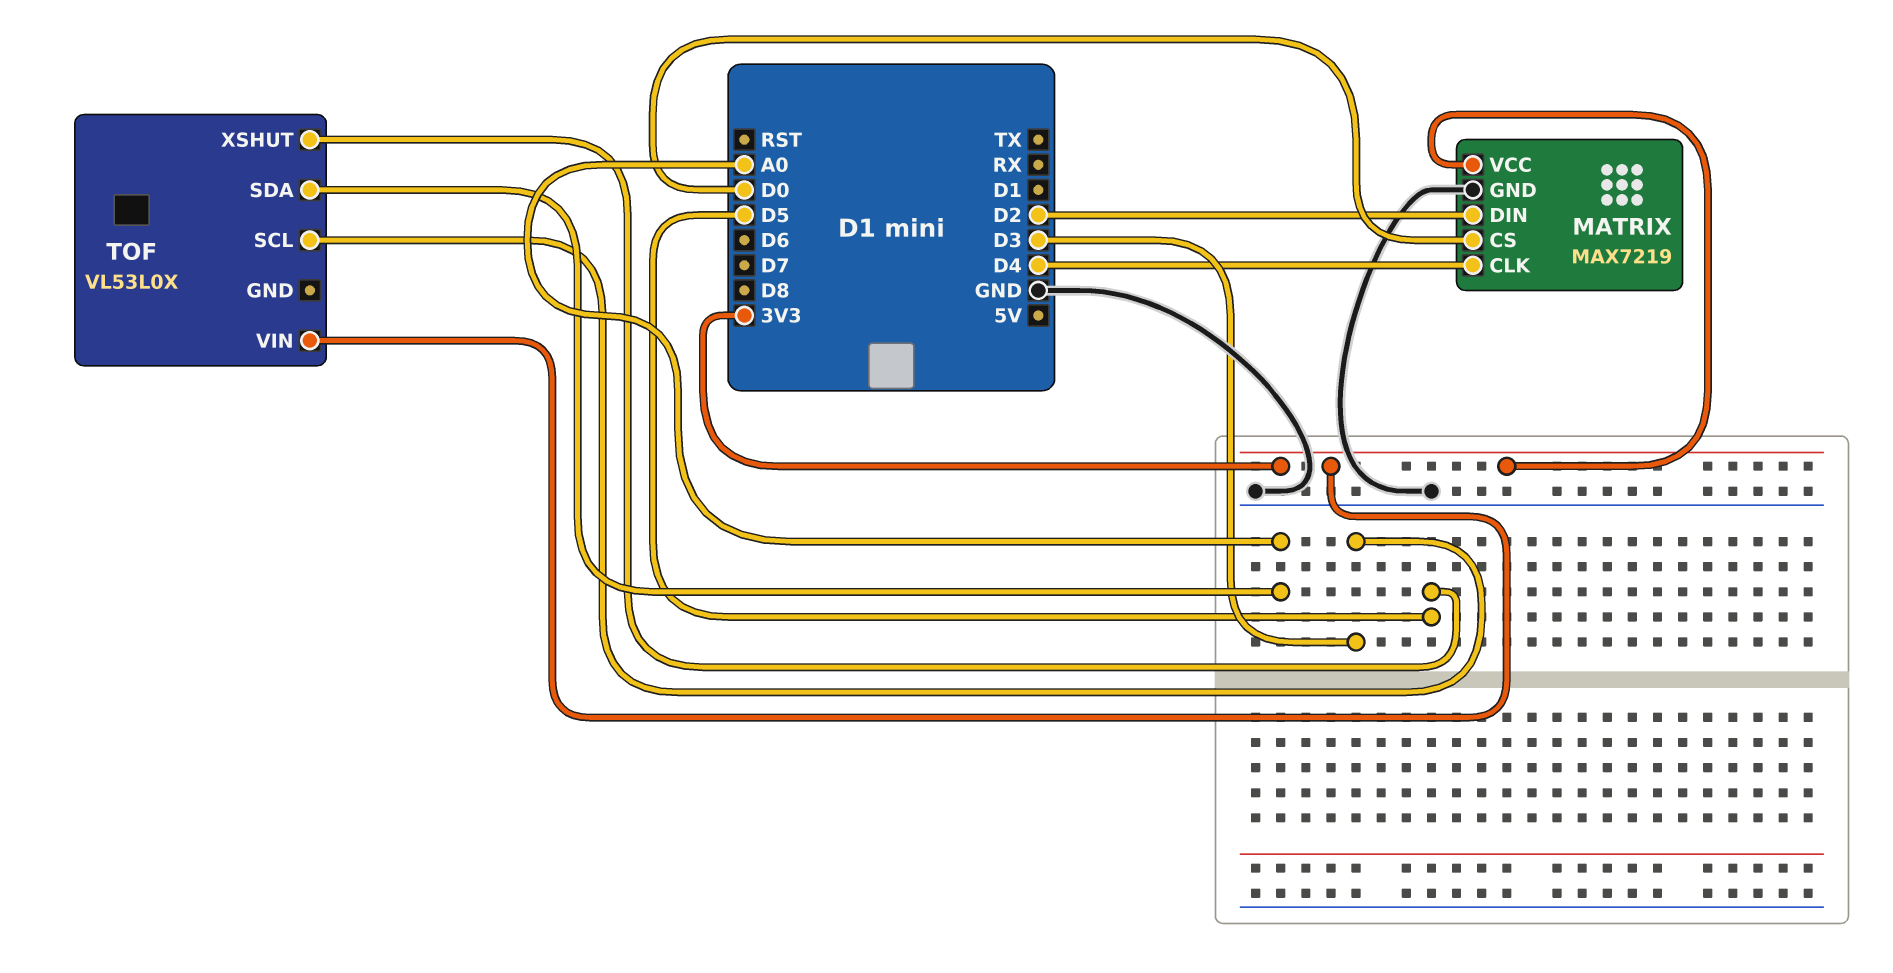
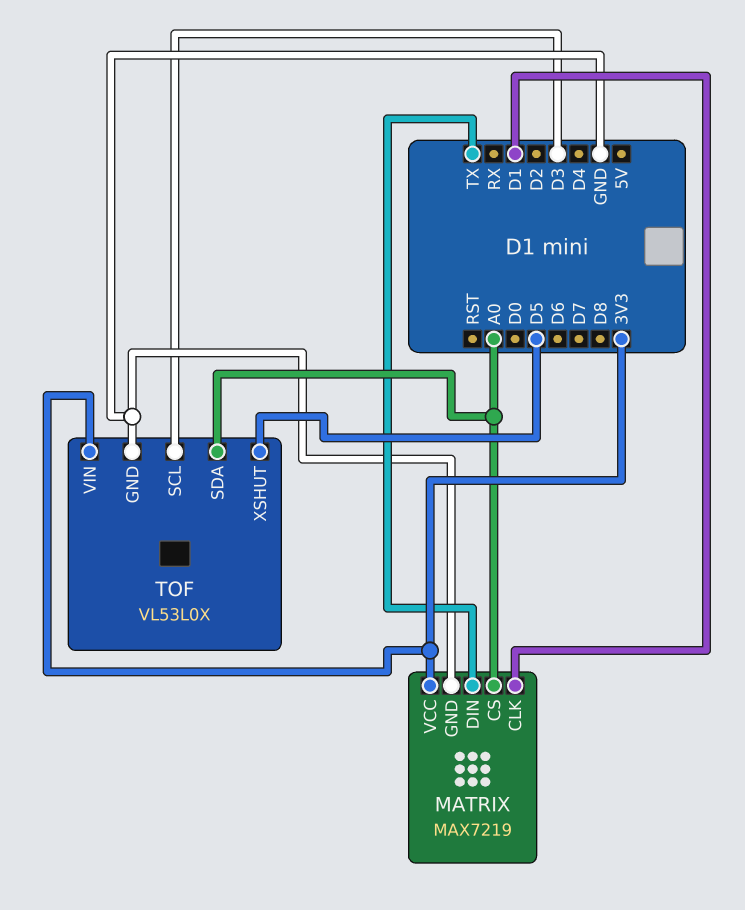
MATRIX pin CLK: D4 -> D1
MATRIX pin CS: D0 -> A0
MATRIX pin DIN: D2 -> TX
TOF pin GND: none -> GND

